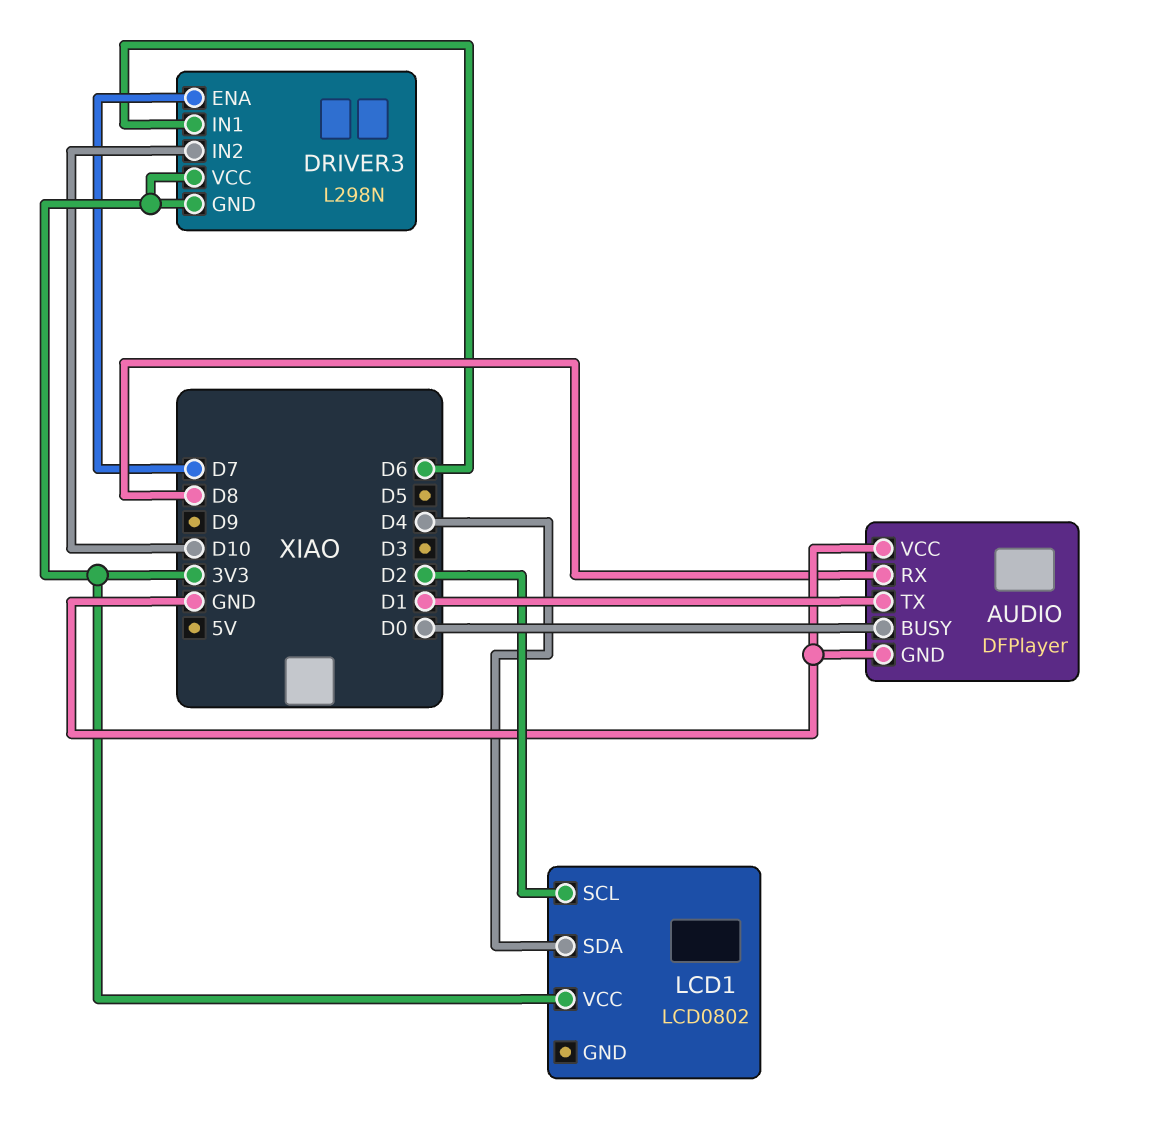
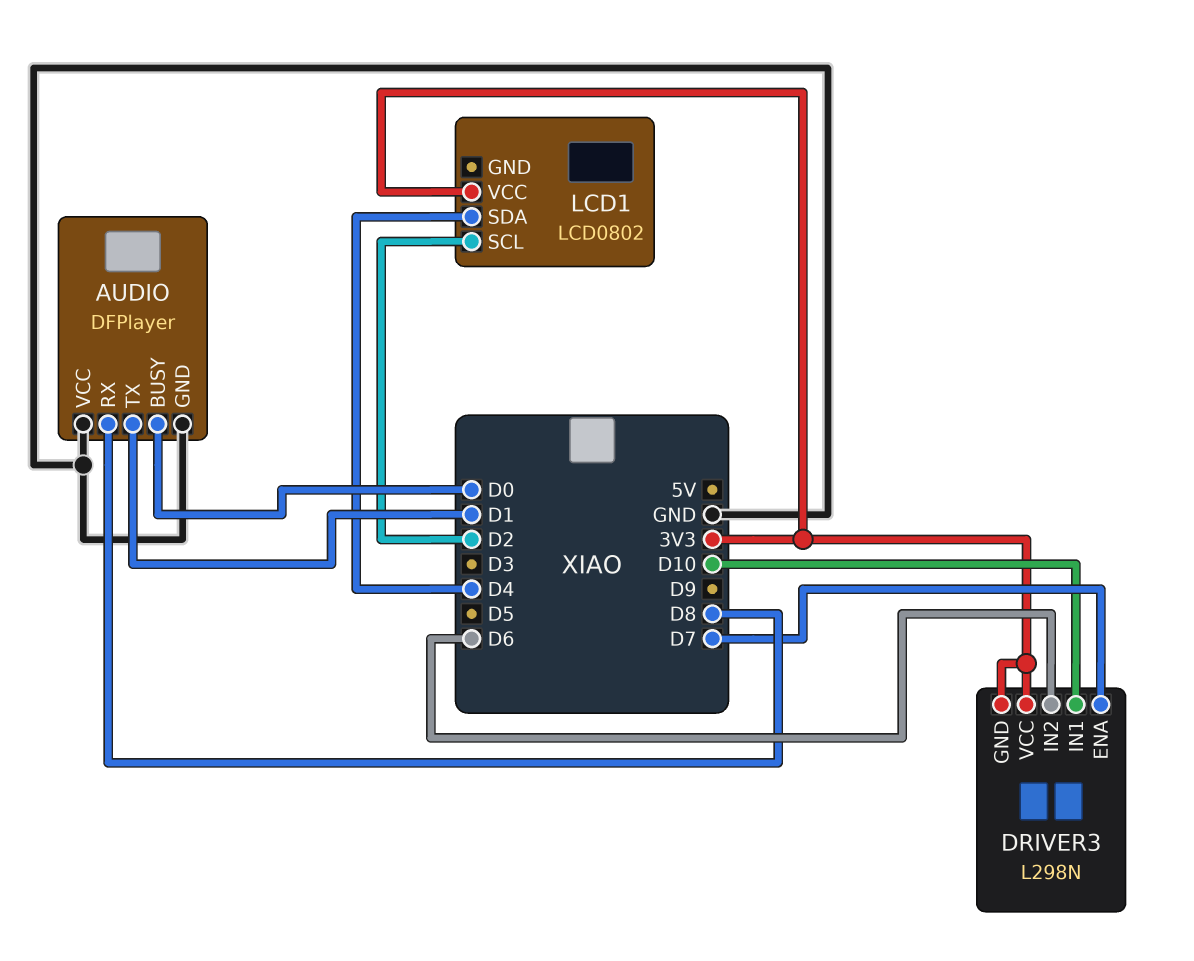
DRIVER3 pin IN1: D6 -> D10
DRIVER3 pin IN2: D10 -> D6

